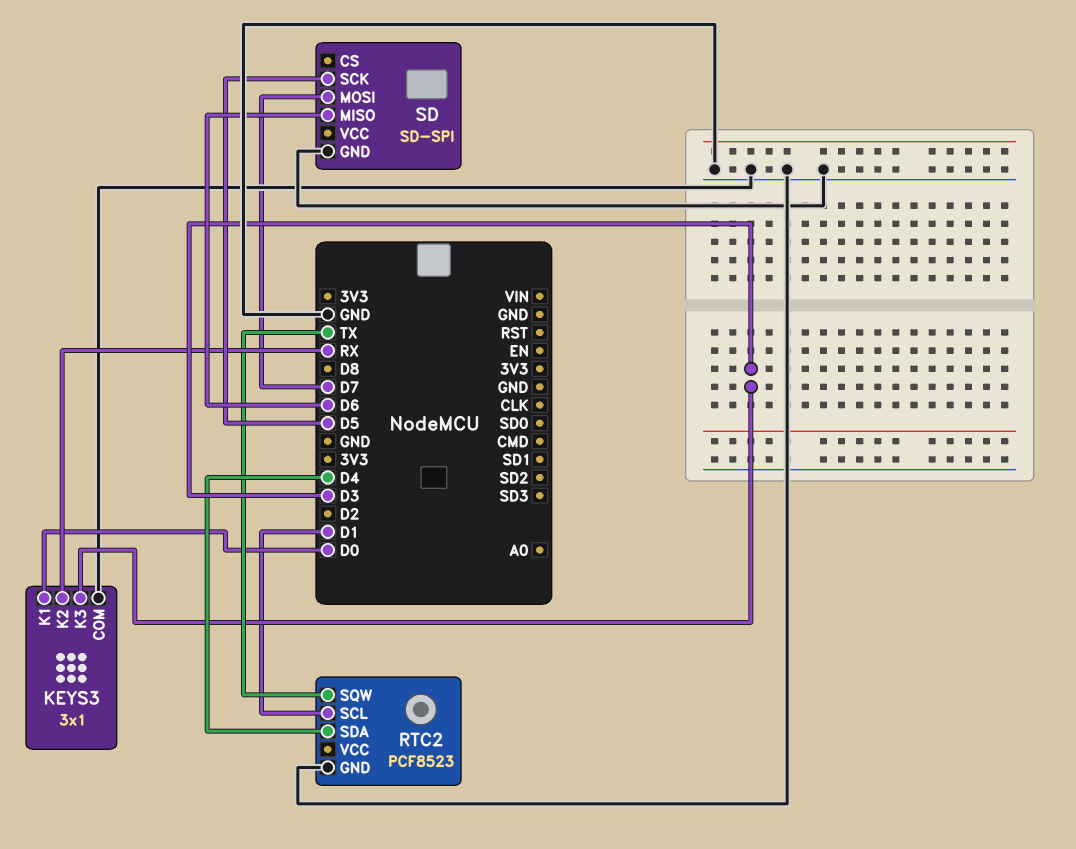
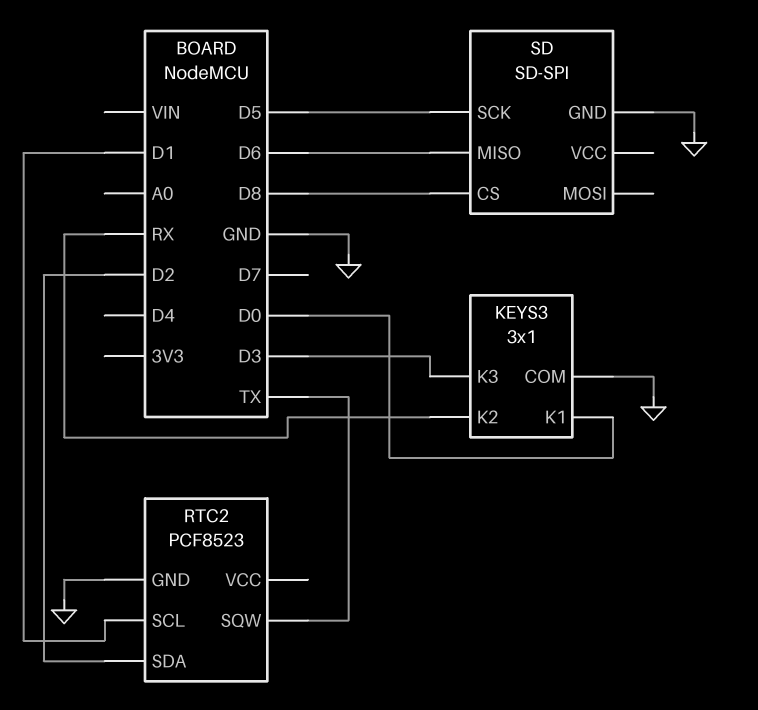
RTC2 pin SDA: D4 -> D2
SD pin CS: none -> D8
SD pin MOSI: D7 -> none

